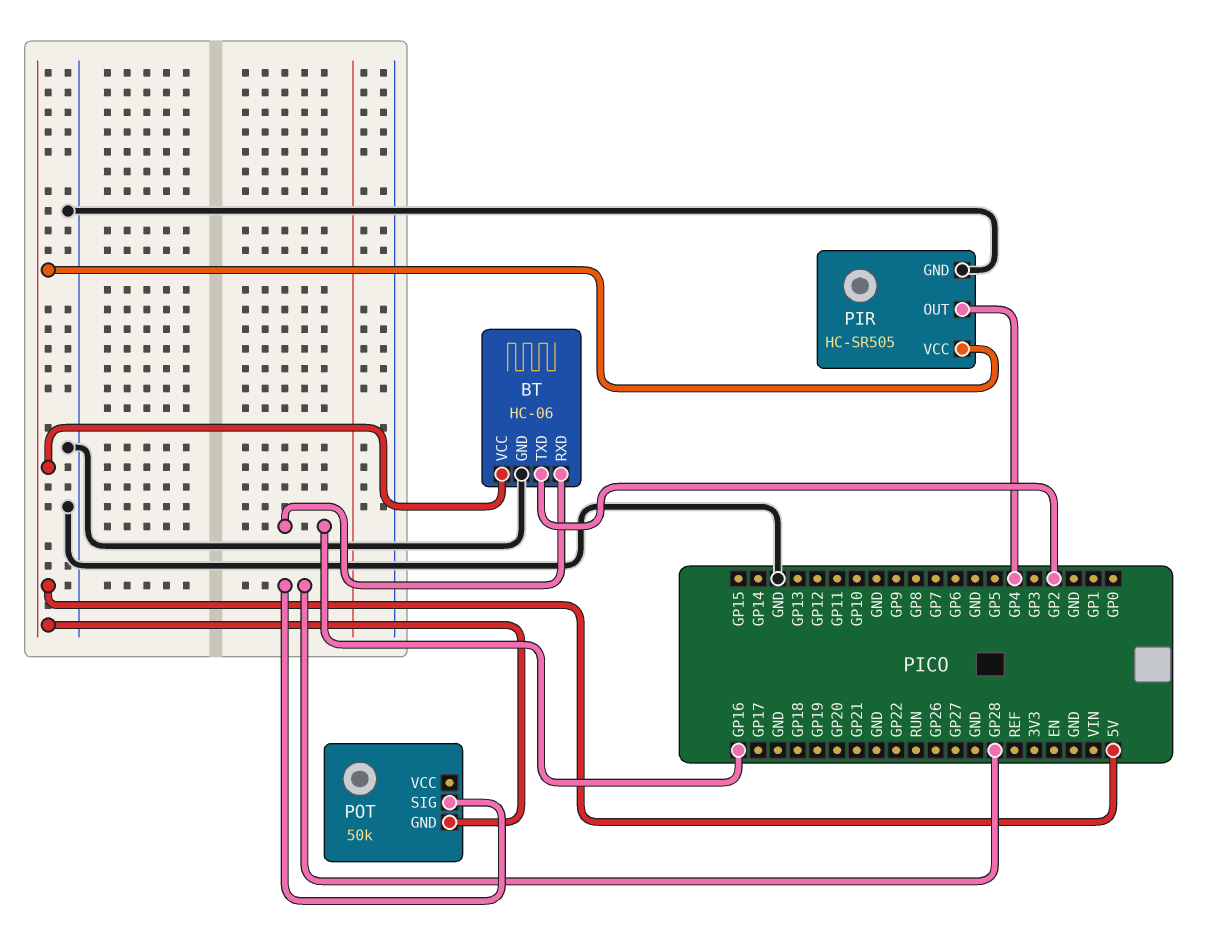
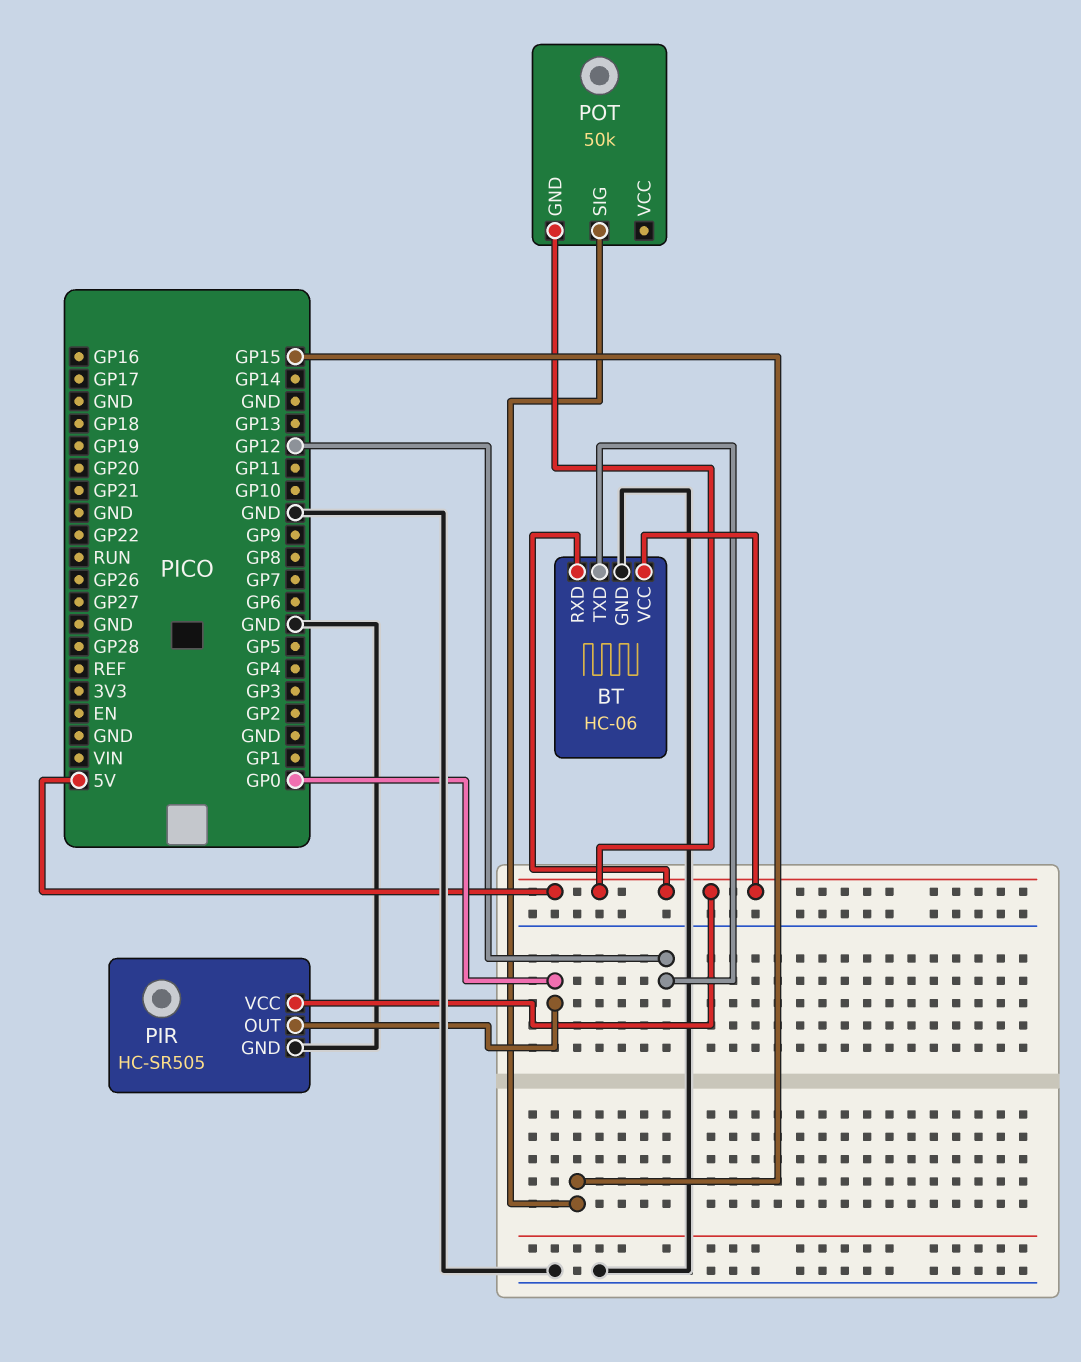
BT pin RXD: GP16 -> 5V
BT pin TXD: GP2 -> GP12
PIR pin OUT: GP4 -> GP0
POT pin SIG: GP28 -> GP15

